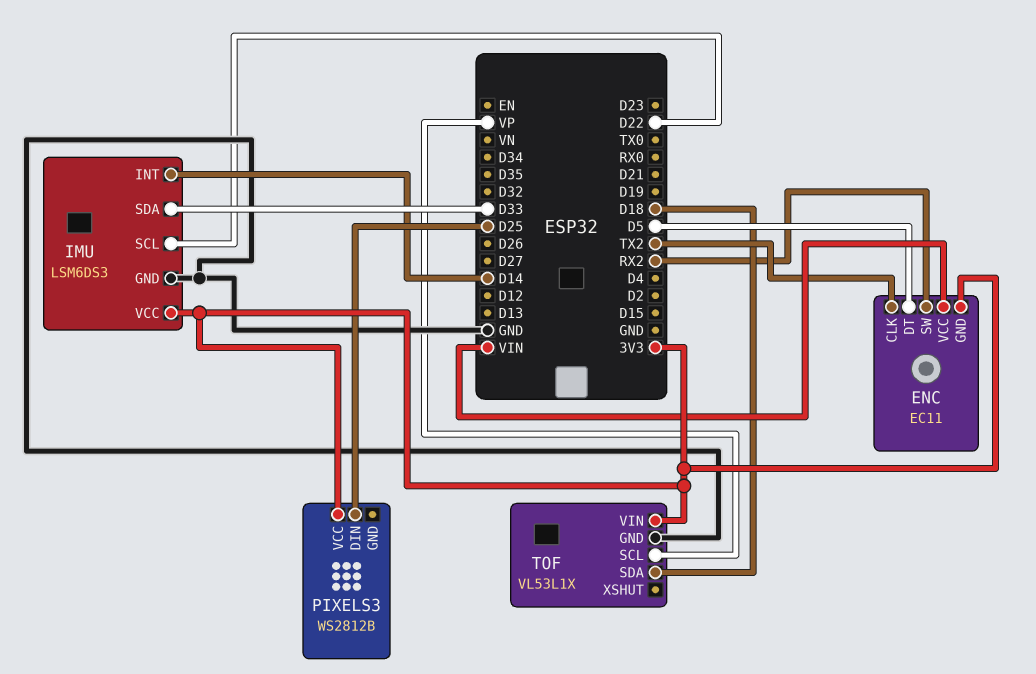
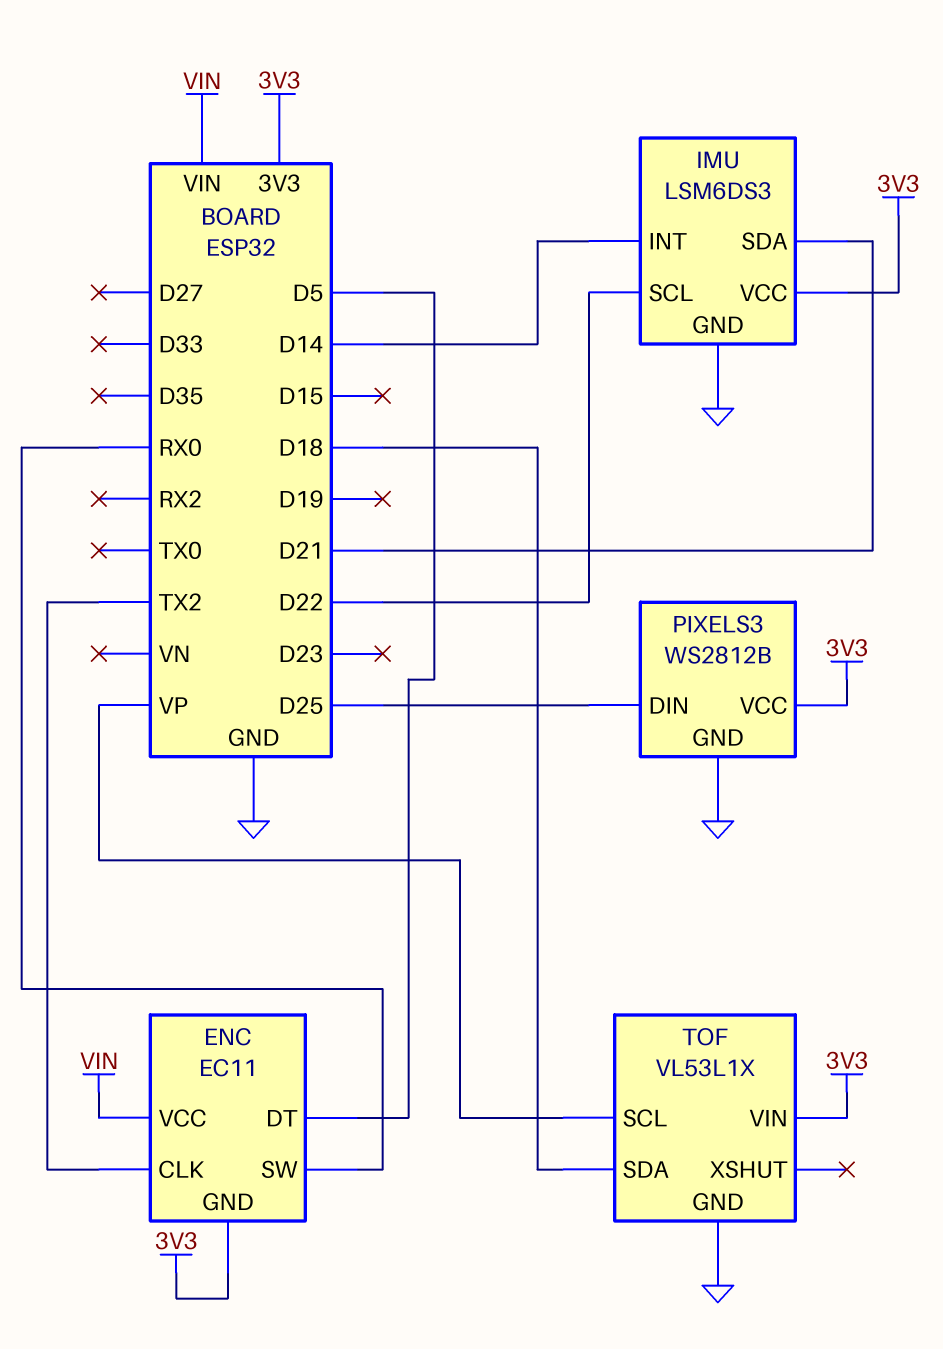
ENC pin SW: RX2 -> RX0
IMU pin SDA: D33 -> D21
PIXELS3 pin GND: none -> GND

